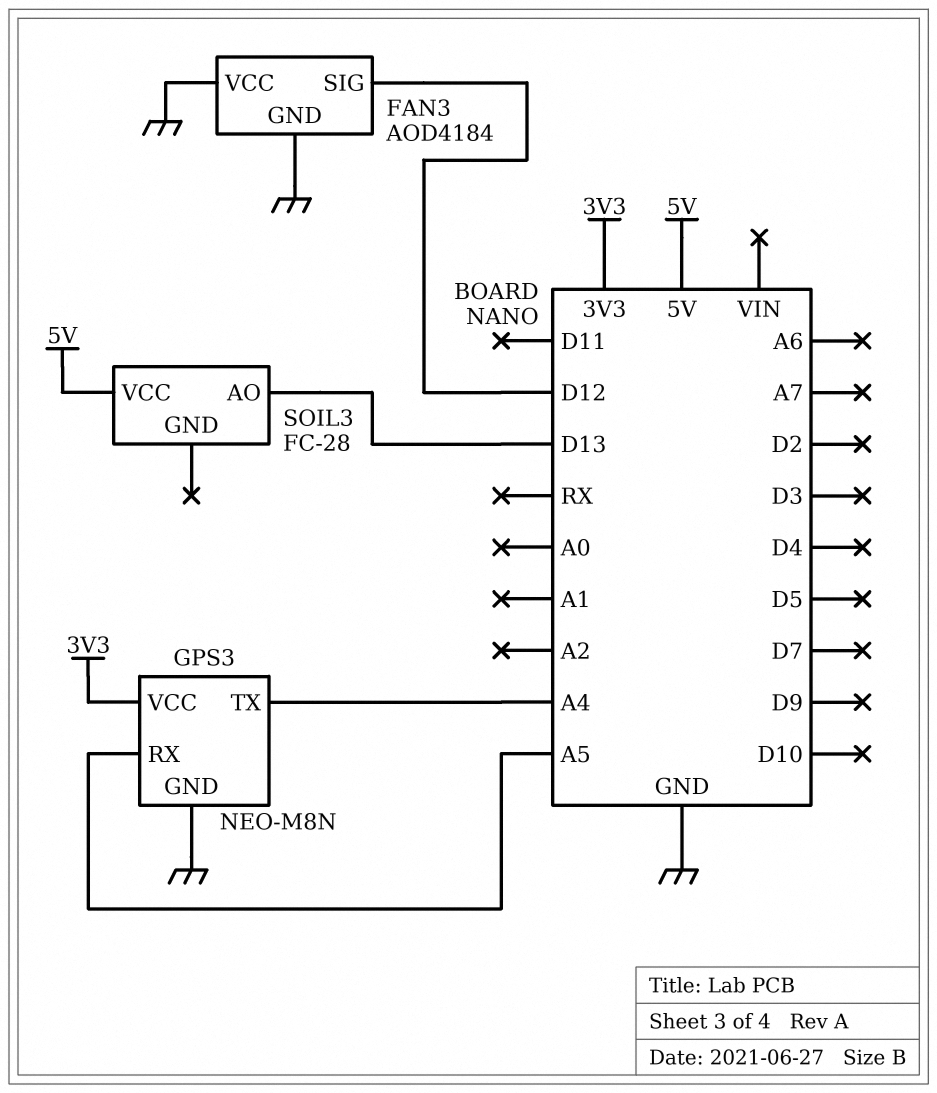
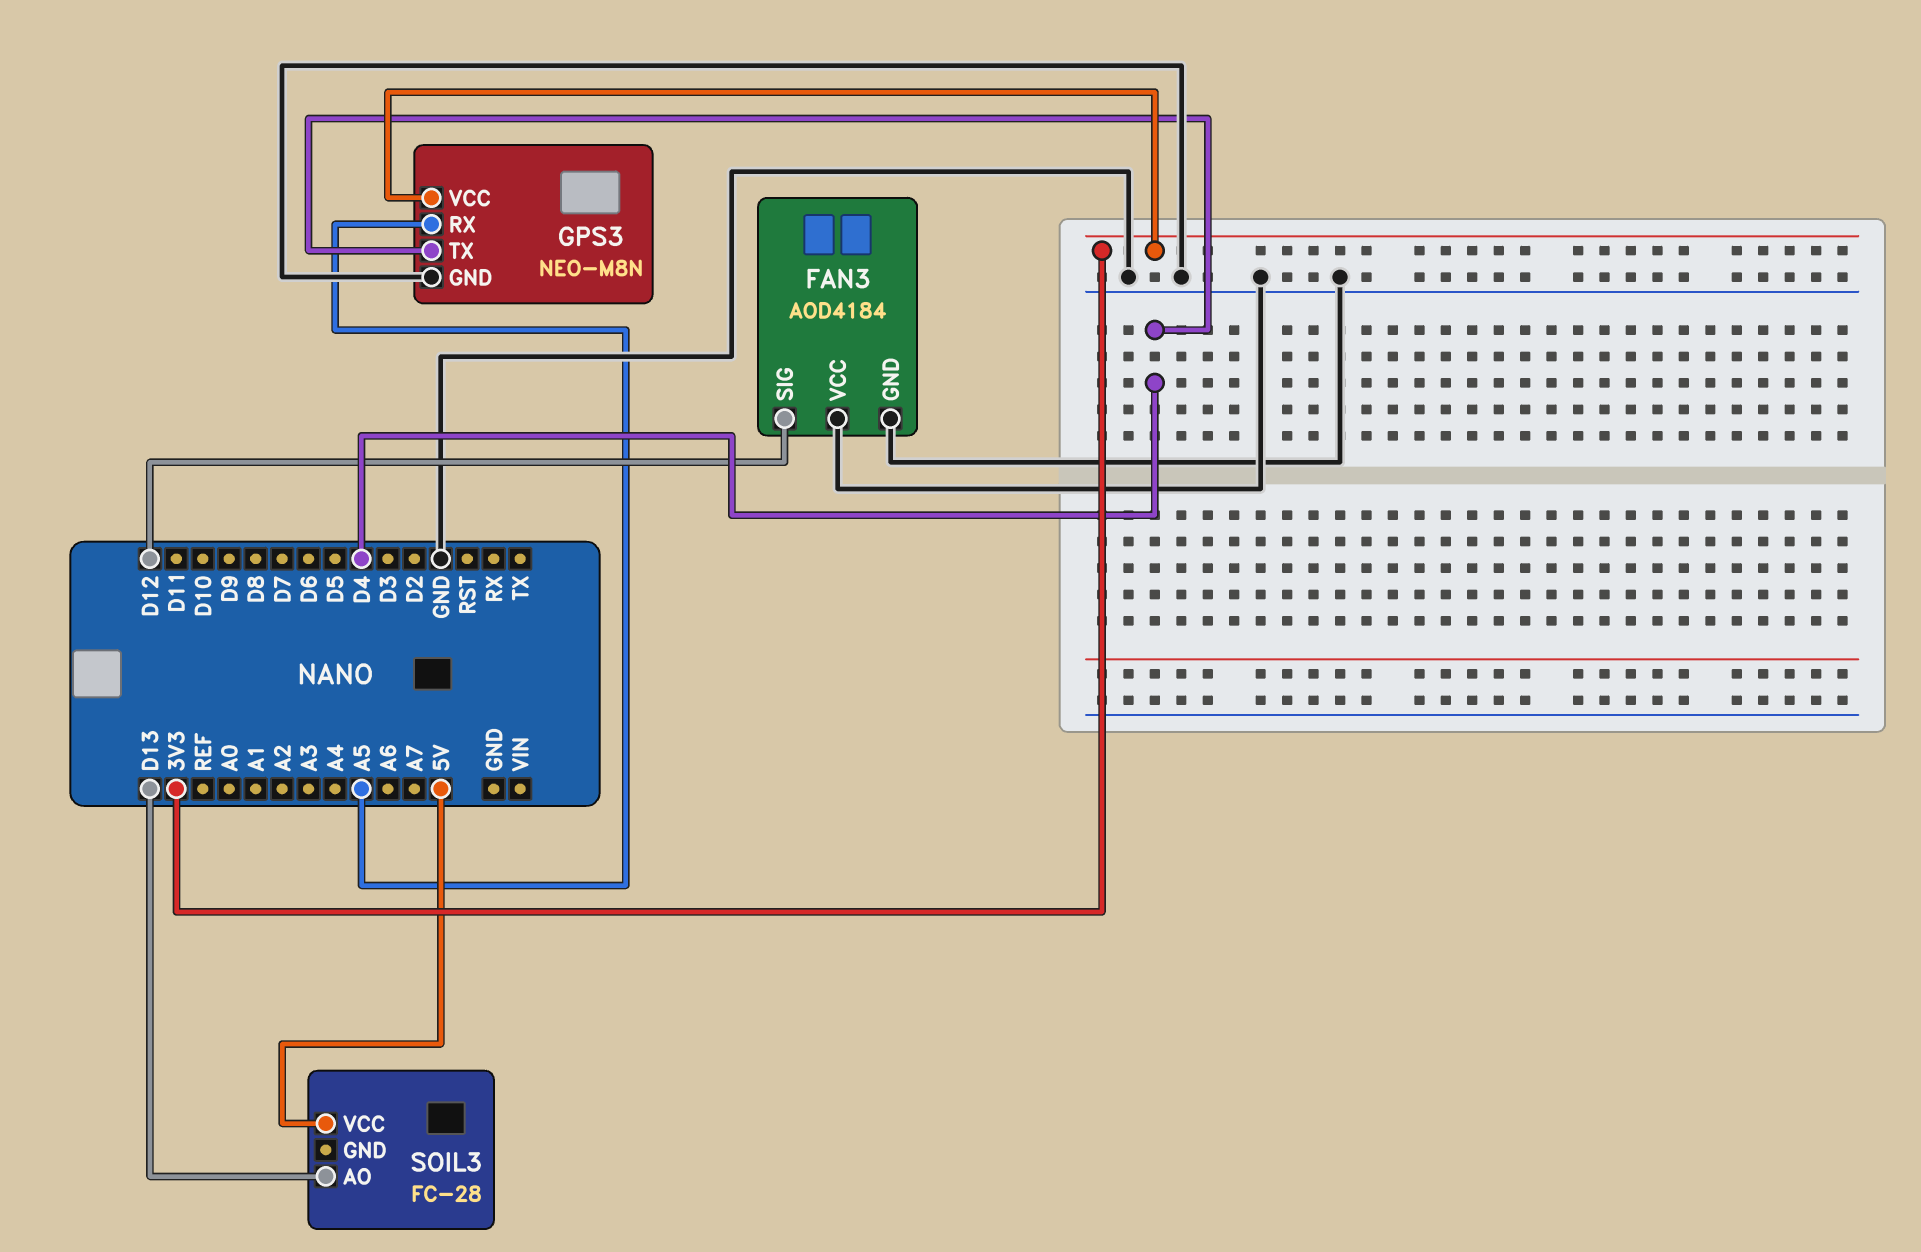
GPS3 pin TX: A4 -> D4

